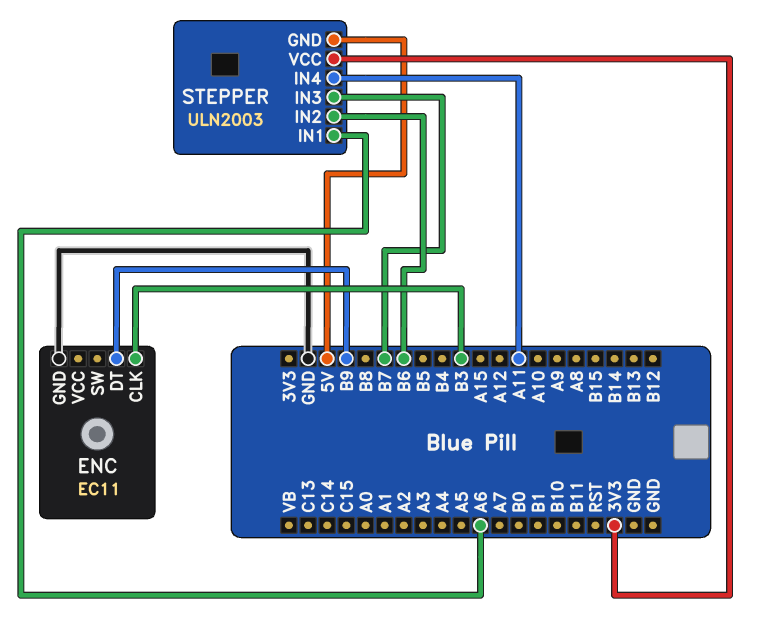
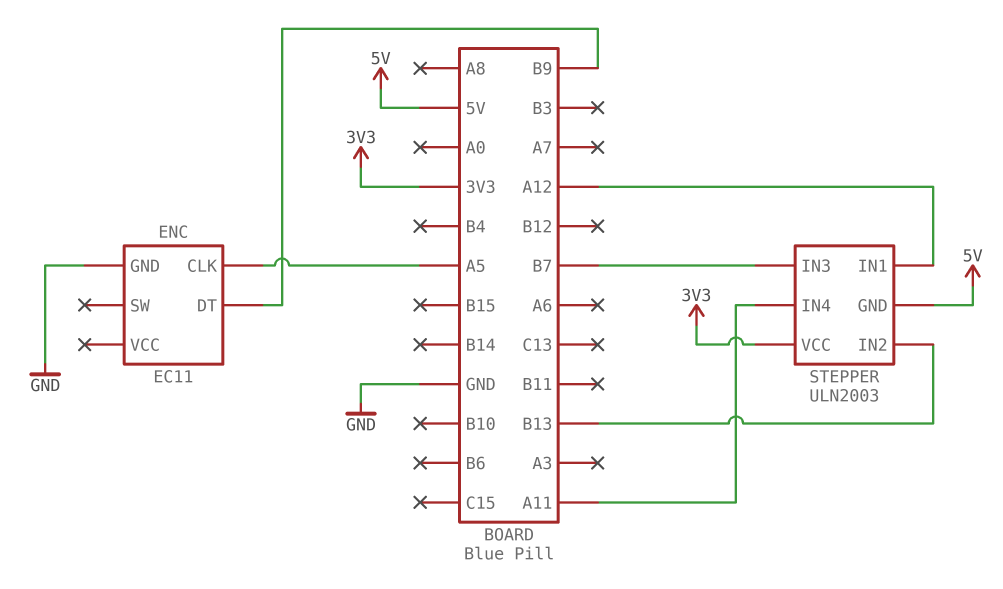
ENC pin CLK: B3 -> A5
STEPPER pin IN1: A6 -> A12
STEPPER pin IN2: B6 -> B13

